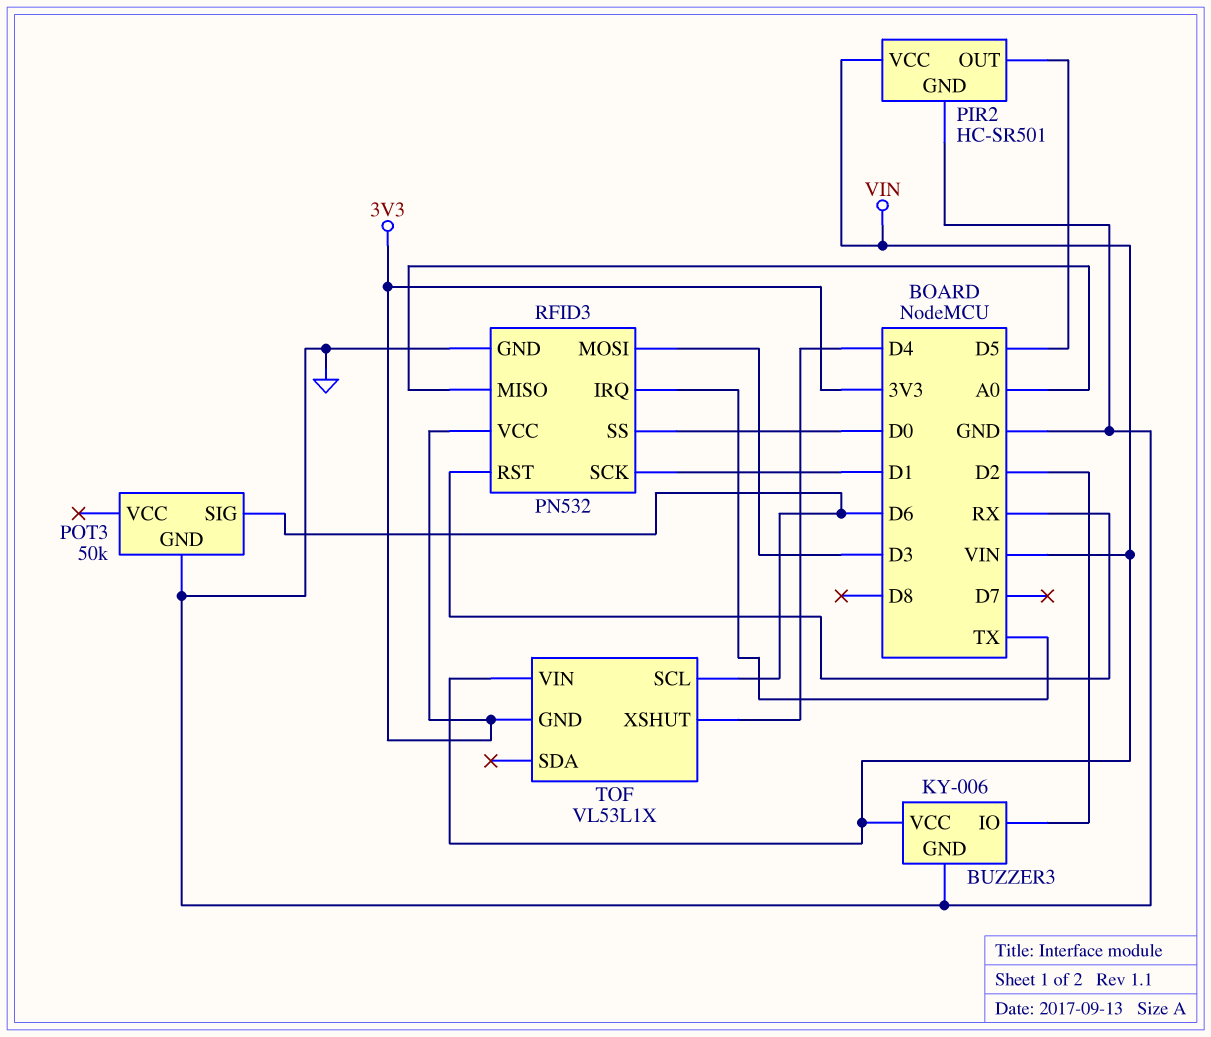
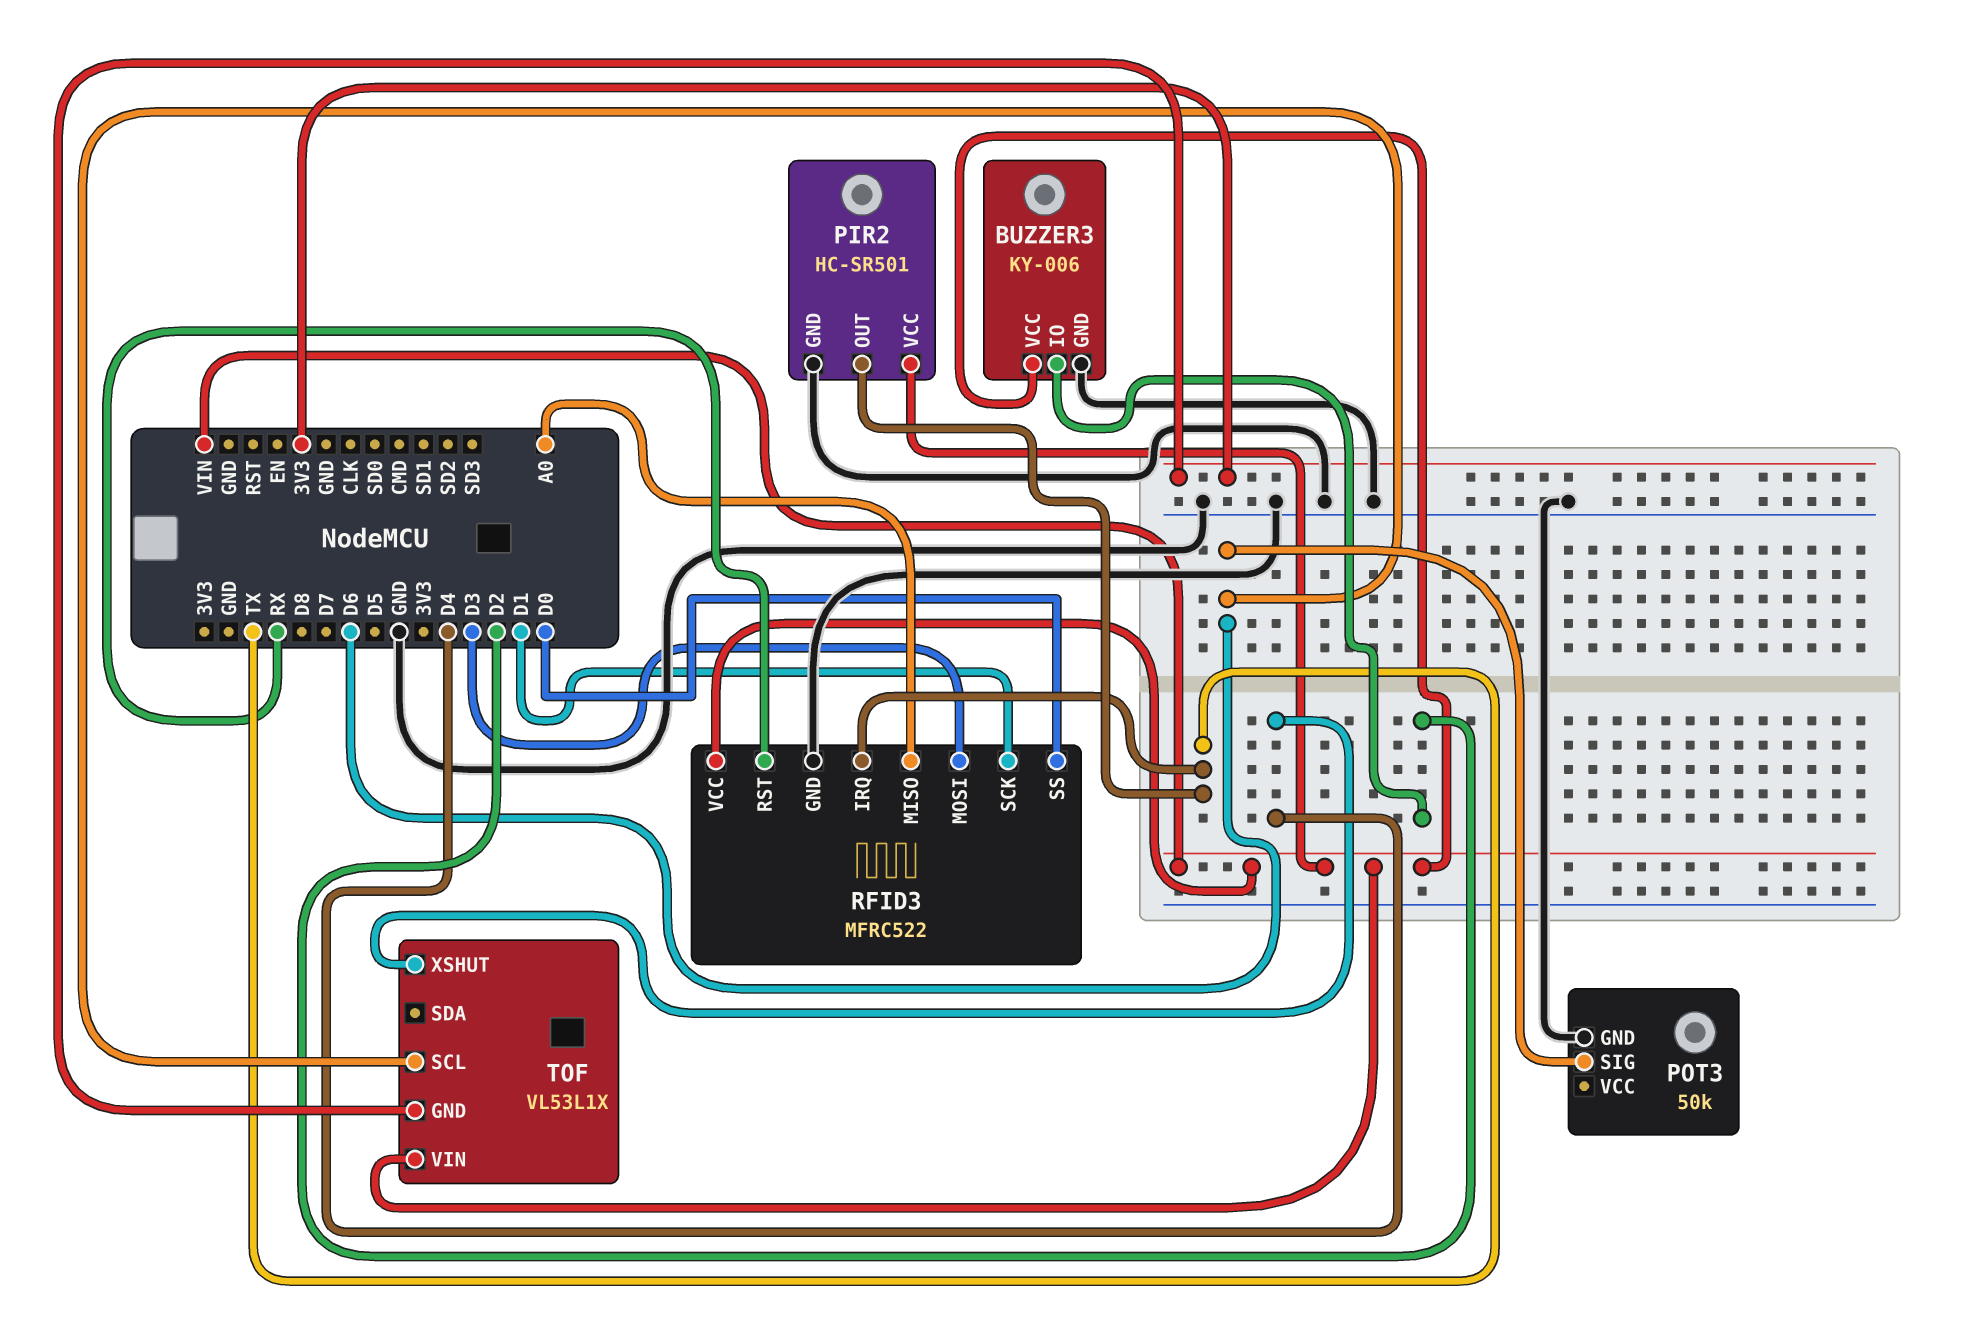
PIR2 pin OUT: D5 -> TX
RFID3: PN532 -> MFRC522
RFID3 pin VCC: 3V3 -> VIN

